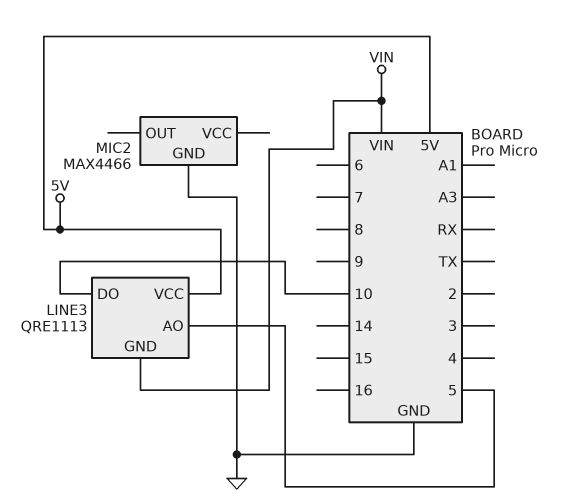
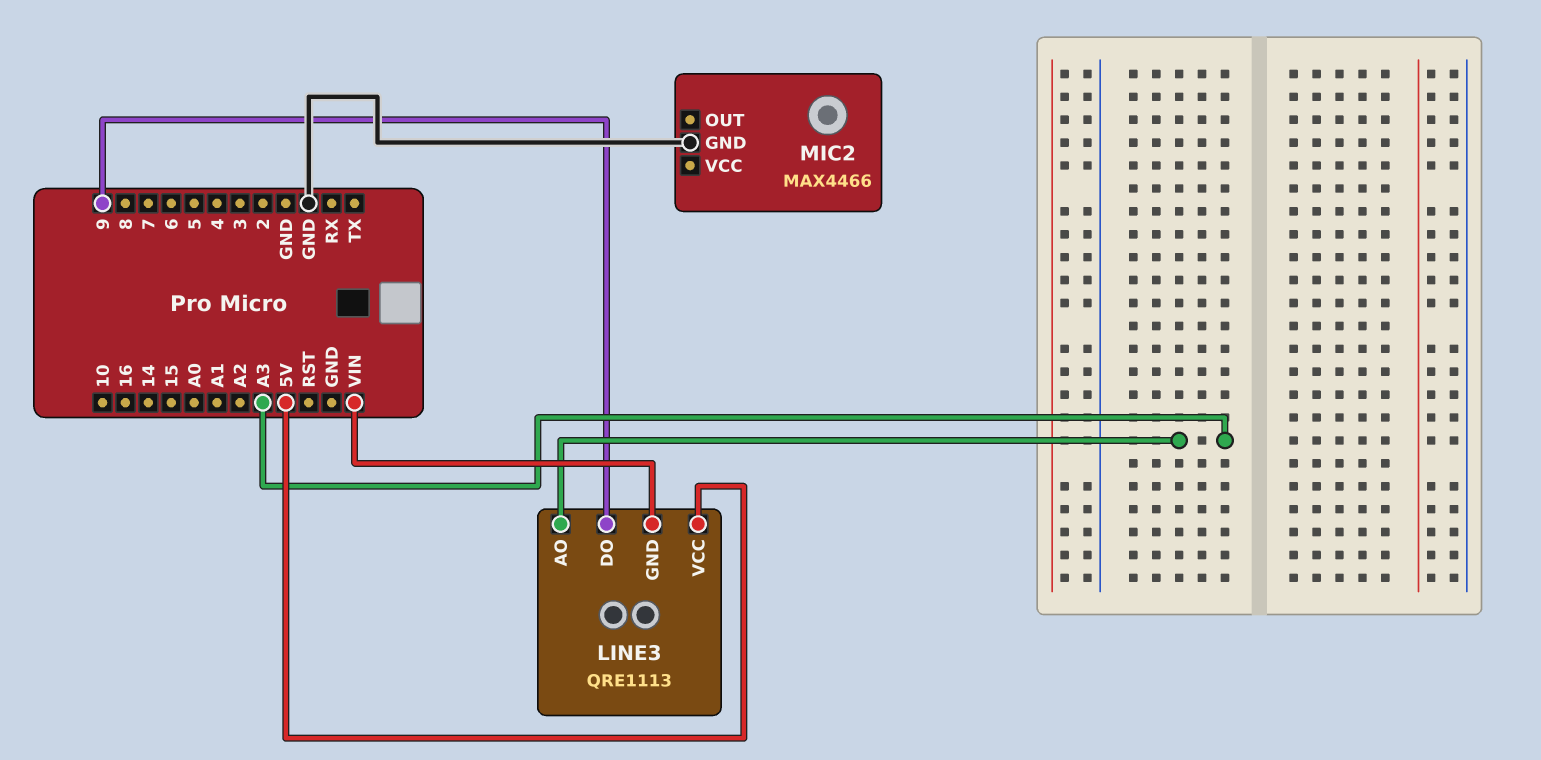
LINE3 pin AO: 5 -> A3
LINE3 pin DO: 10 -> 9

